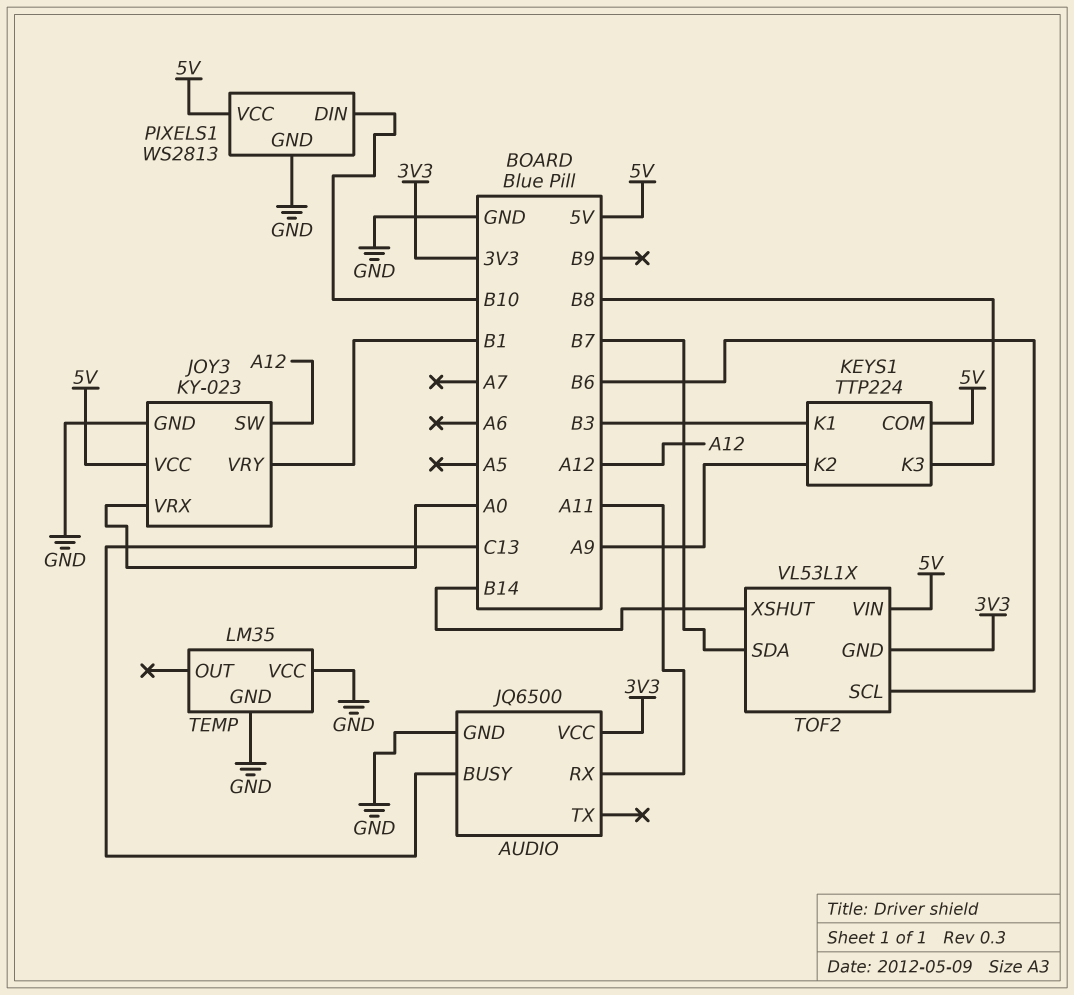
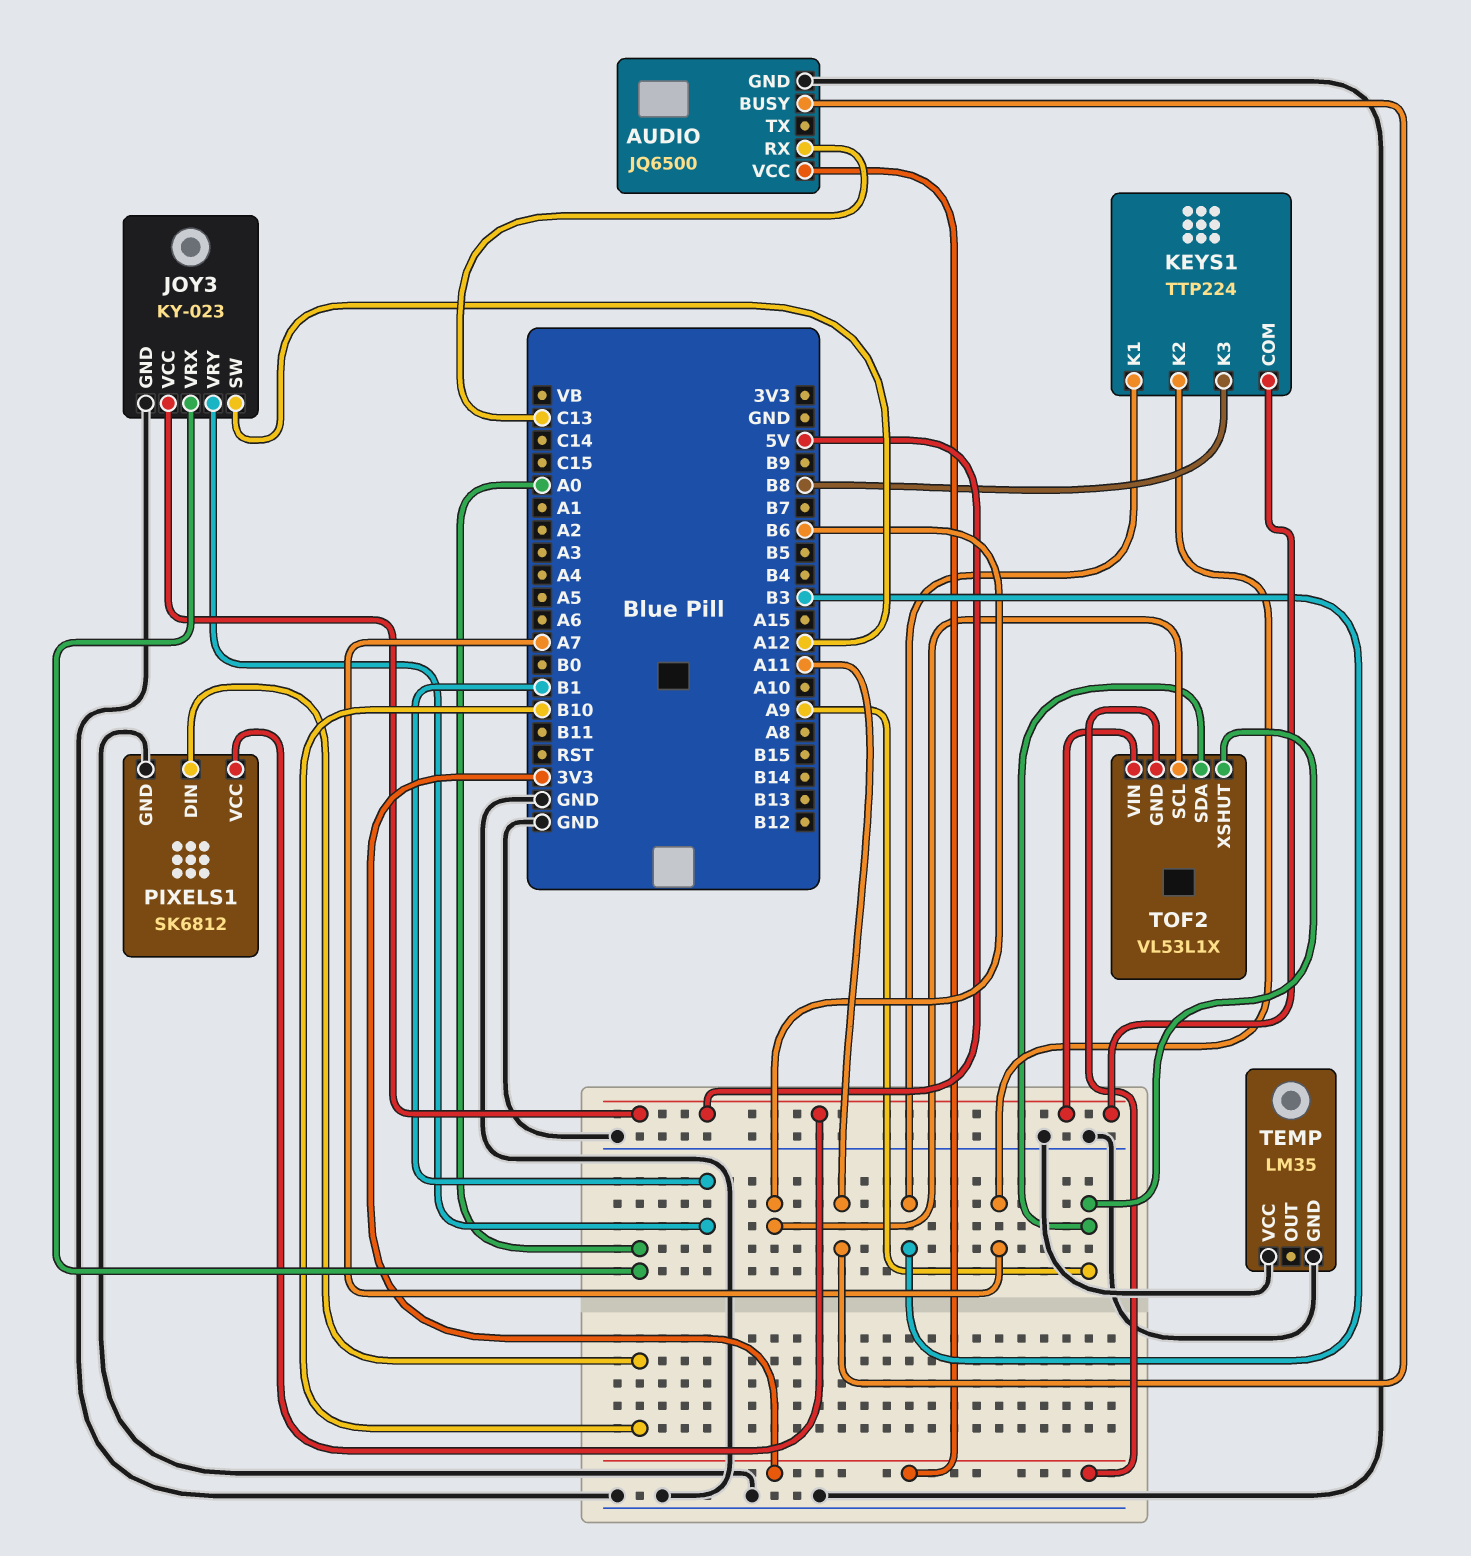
AUDIO pin BUSY: C13 -> A11
AUDIO pin RX: A11 -> C13
KEYS1 pin K2: A9 -> A7
PIXELS1: WS2813 -> SK6812
TOF2 pin SDA: B7 -> A9
TOF2 pin XSHUT: B14 -> A9

